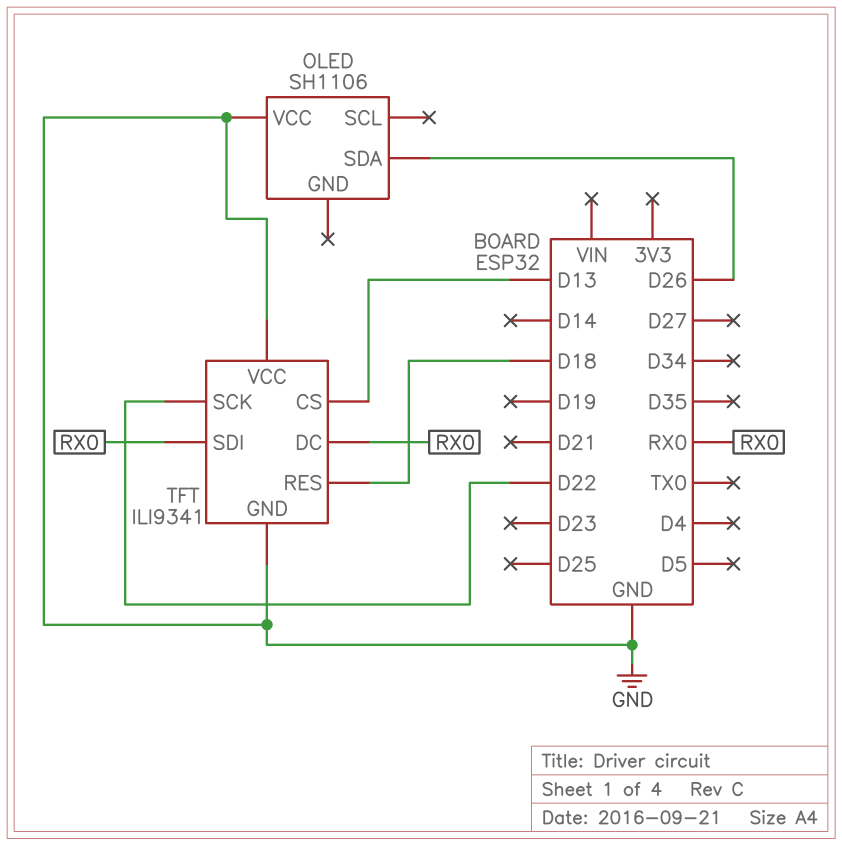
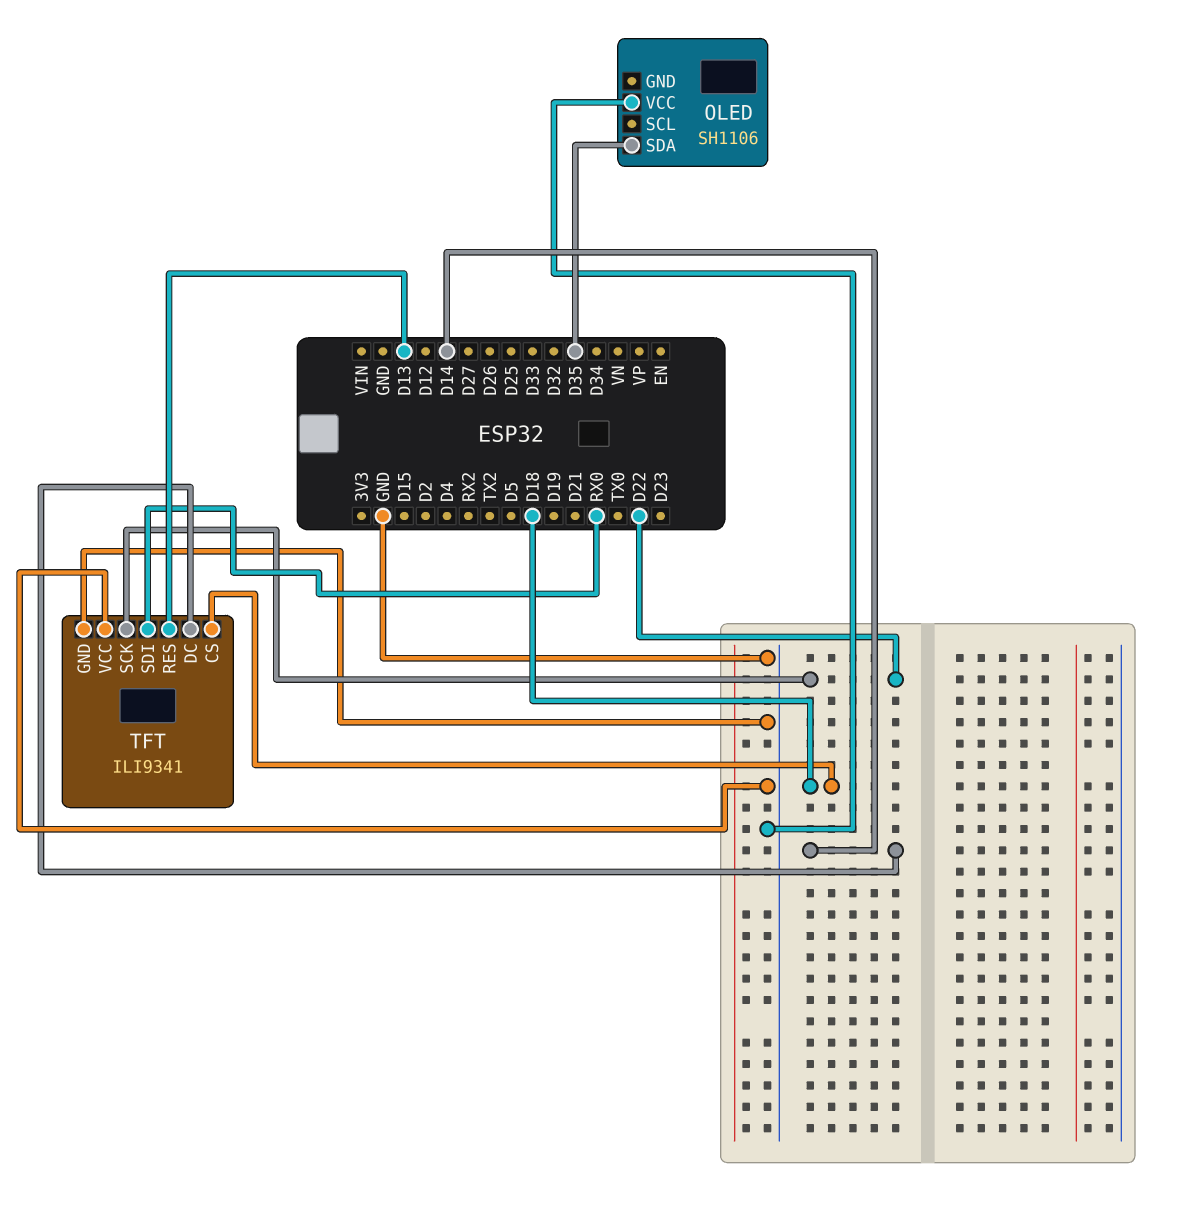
OLED pin SDA: D26 -> D35
TFT pin CS: D13 -> D18
TFT pin DC: RX0 -> D14
TFT pin RES: D18 -> D13

